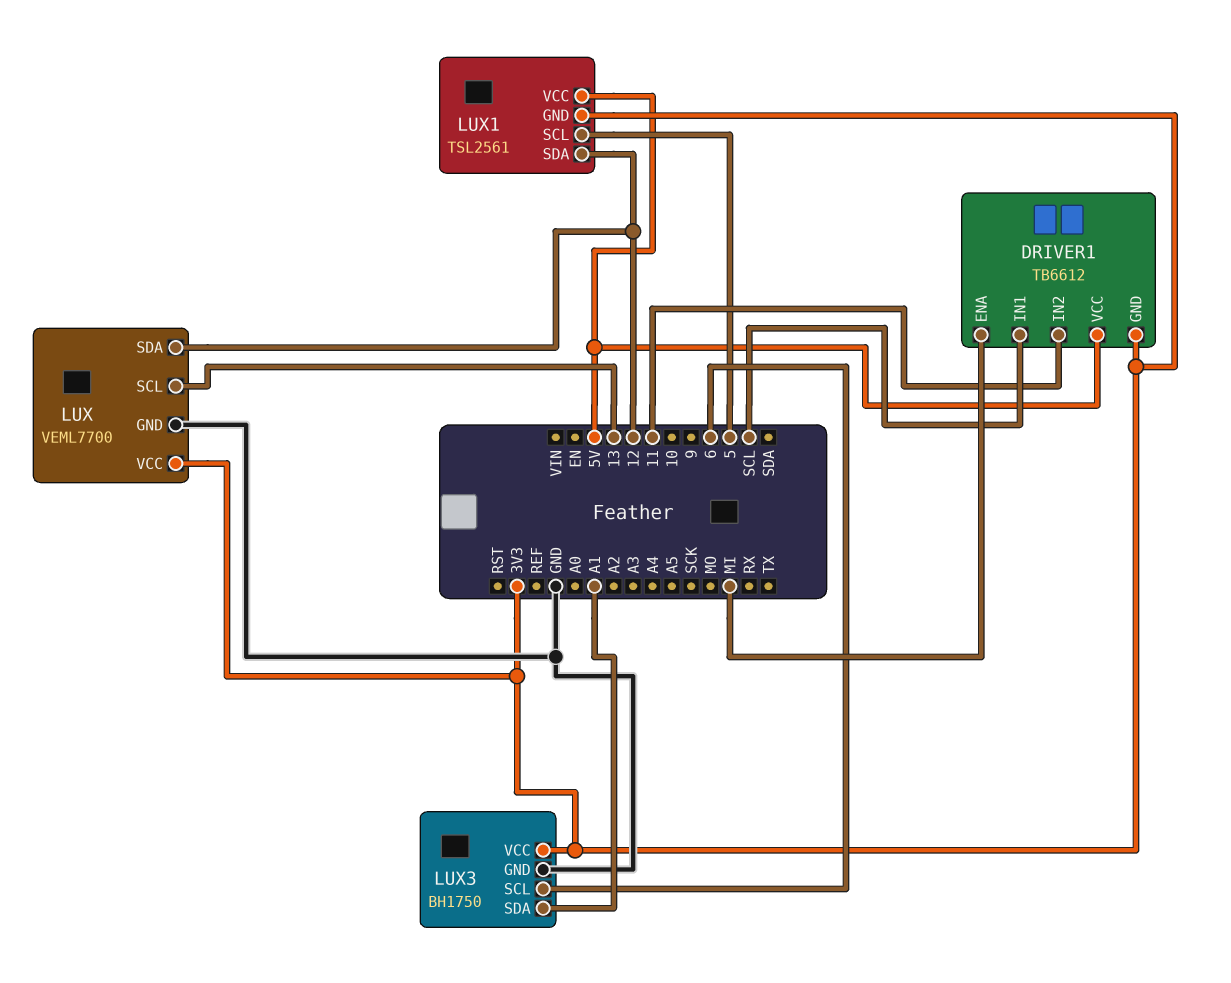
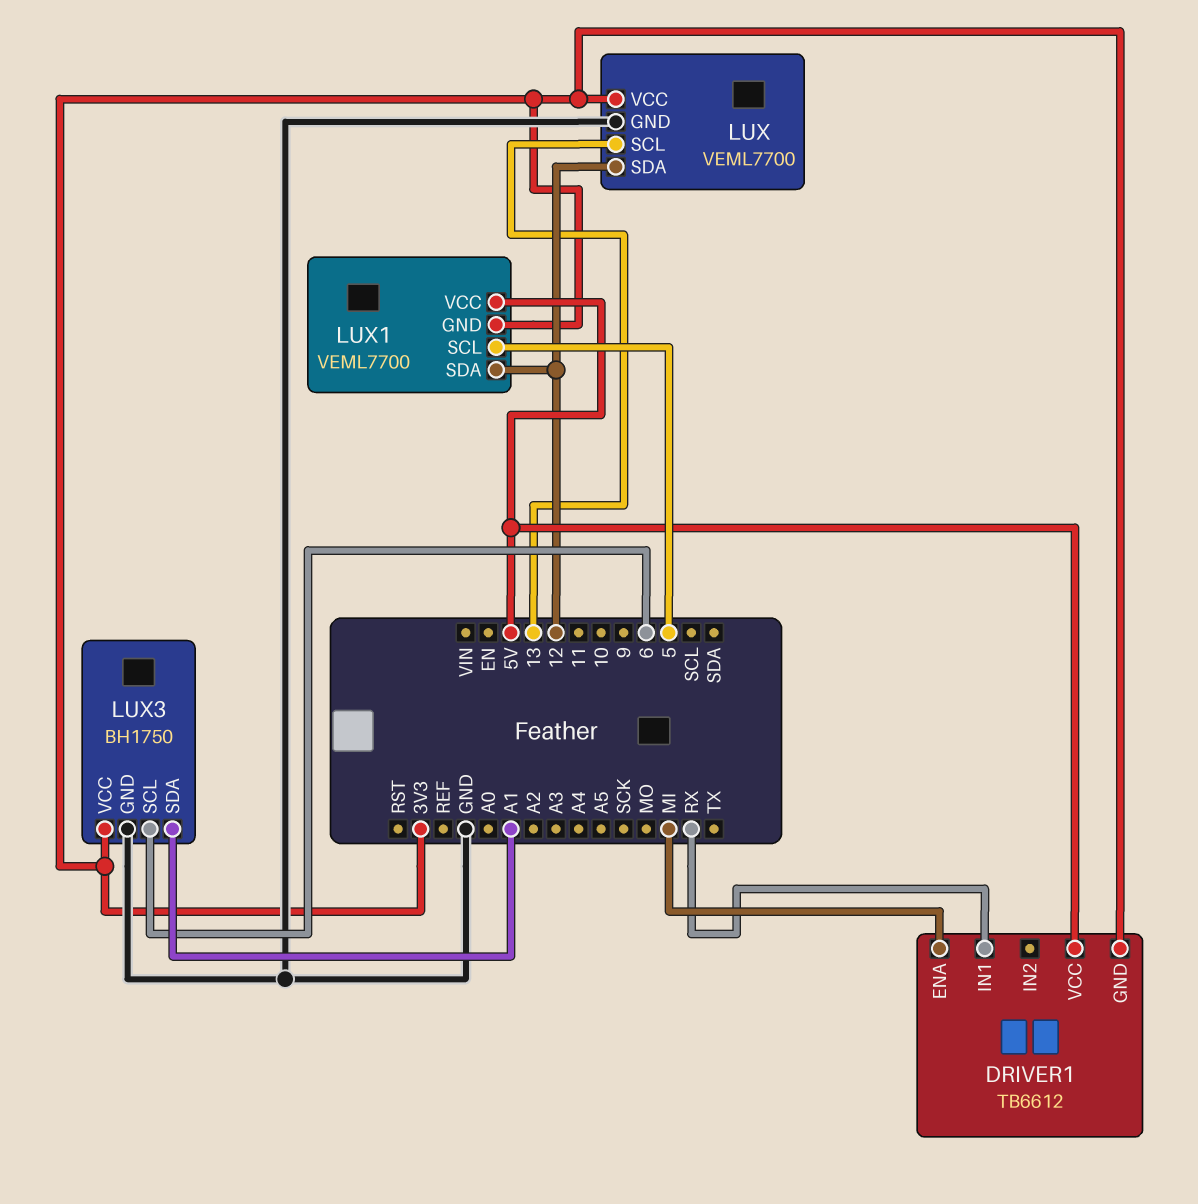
DRIVER1 pin IN1: SCL -> RX
DRIVER1 pin IN2: 11 -> none
LUX1: TSL2561 -> VEML7700

